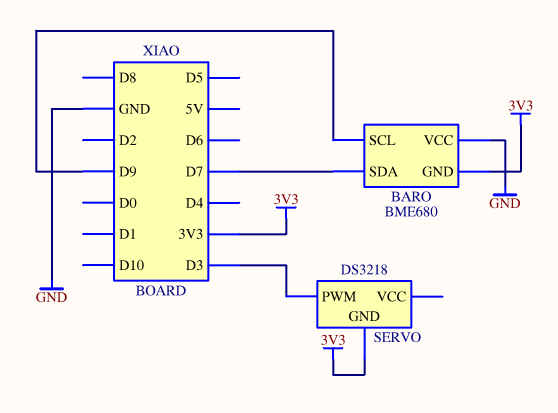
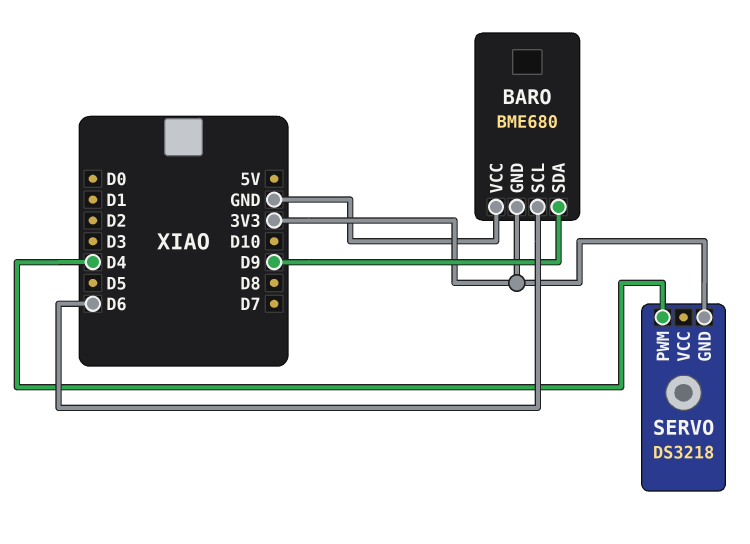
BARO pin SCL: D9 -> D6
BARO pin SDA: D7 -> D9
SERVO pin PWM: D3 -> D4

